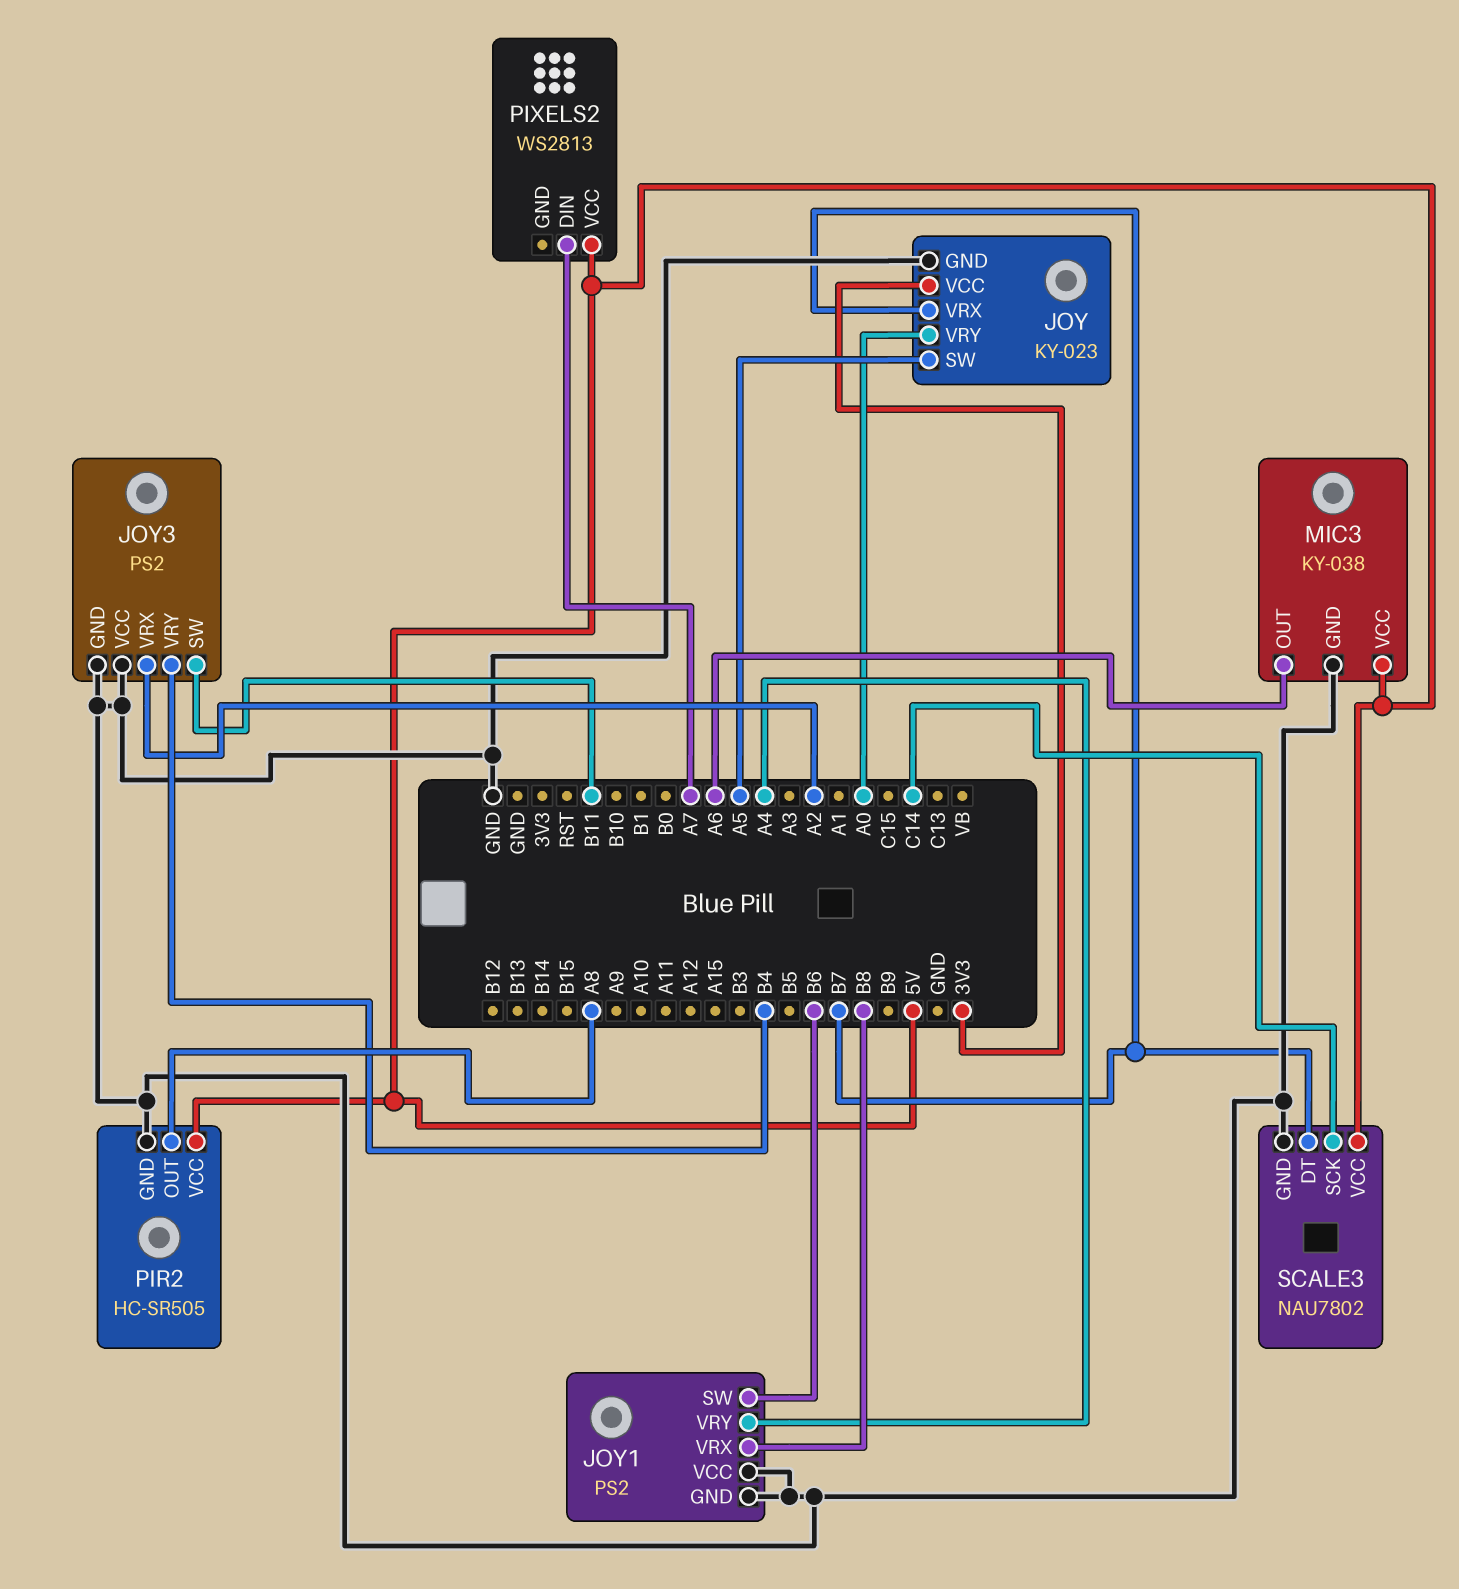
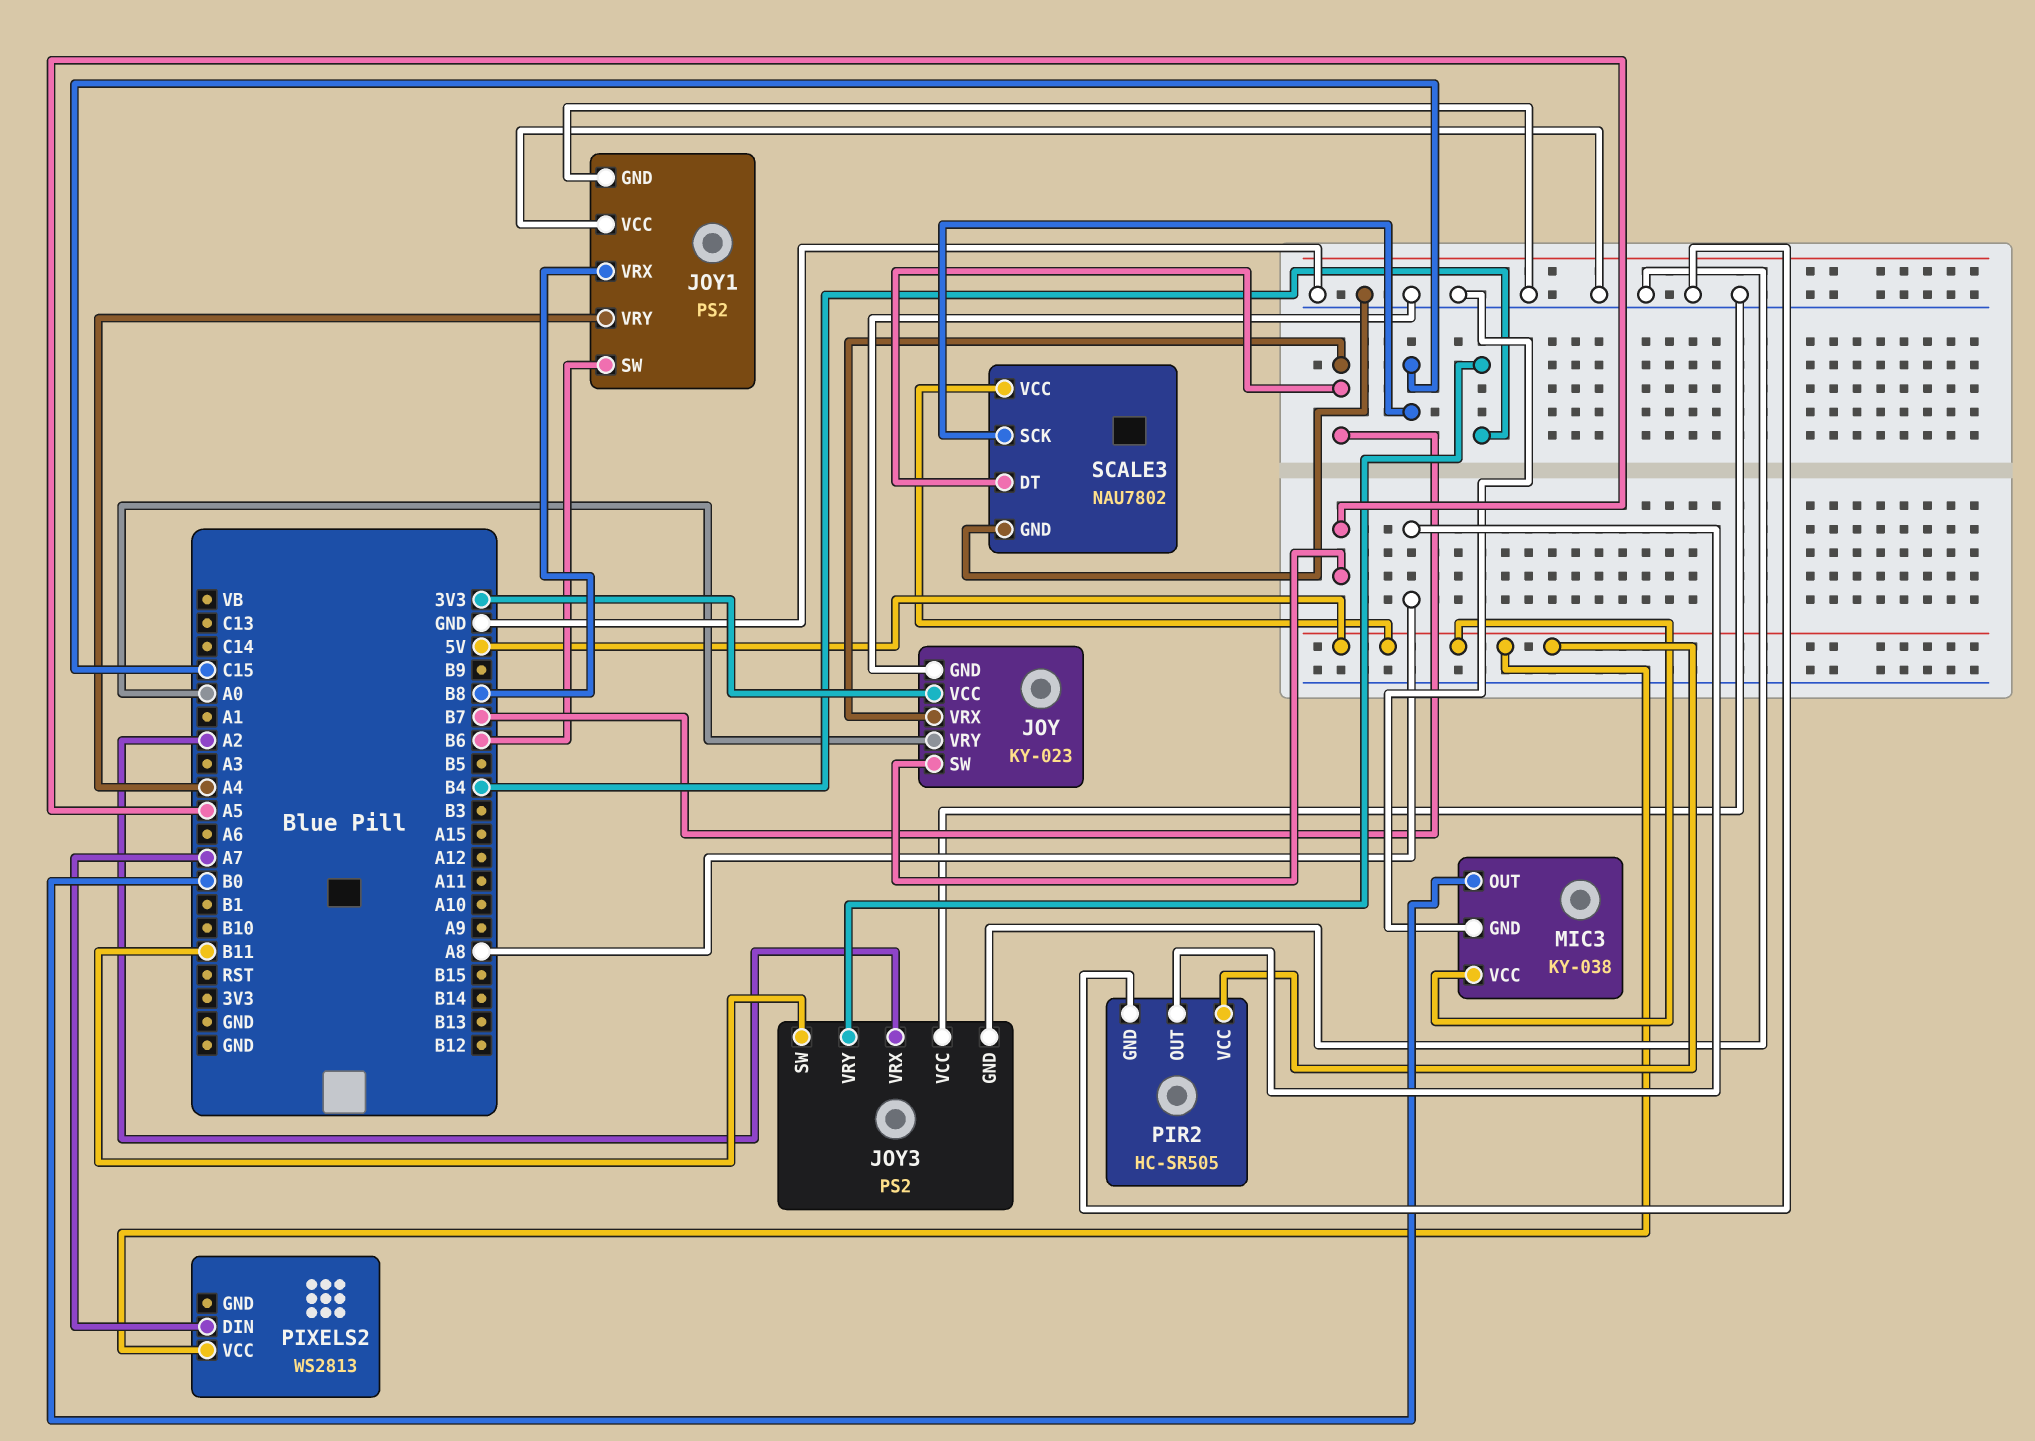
MIC3 pin OUT: A6 -> B0
SCALE3 pin SCK: C14 -> C15

